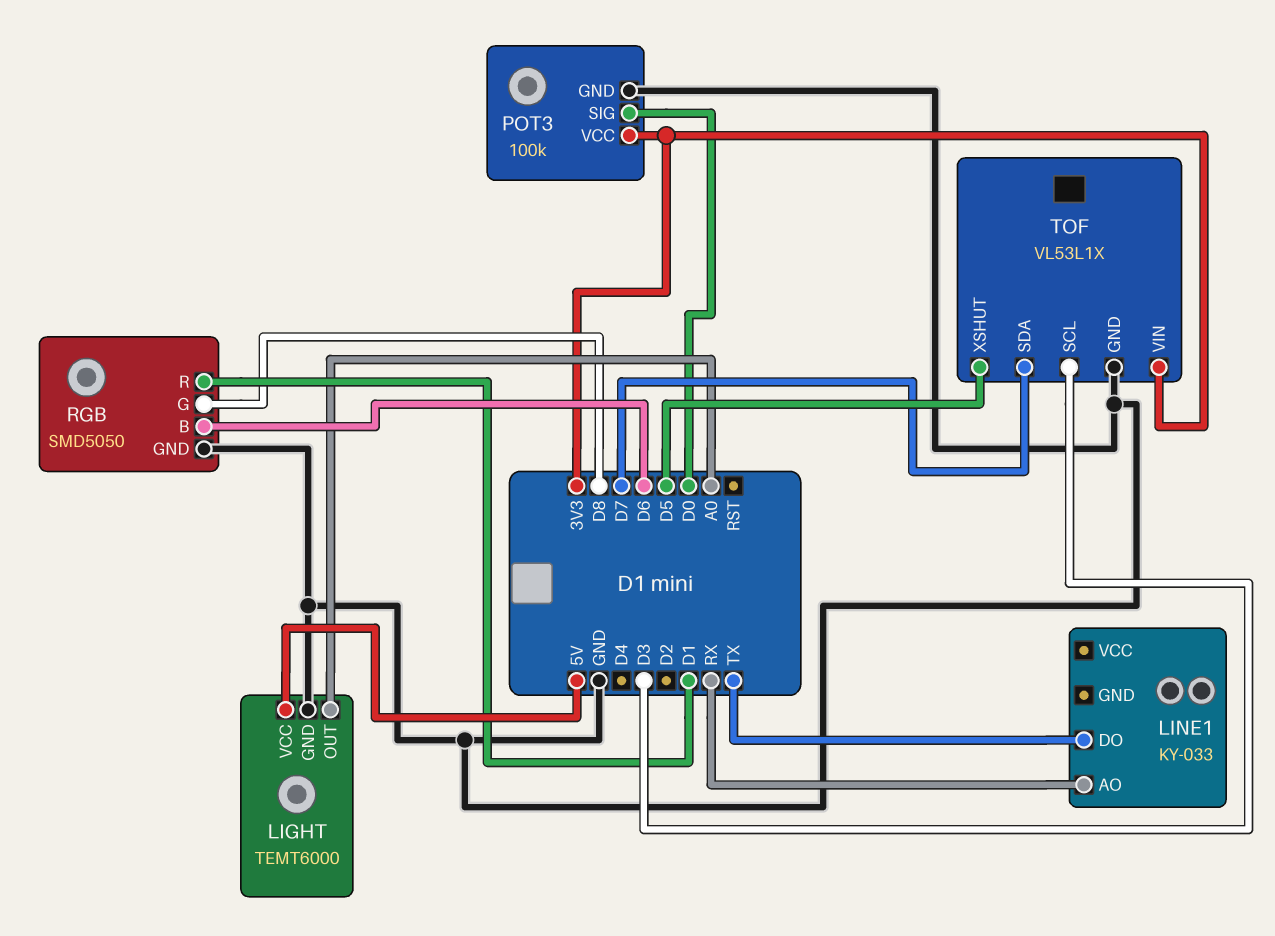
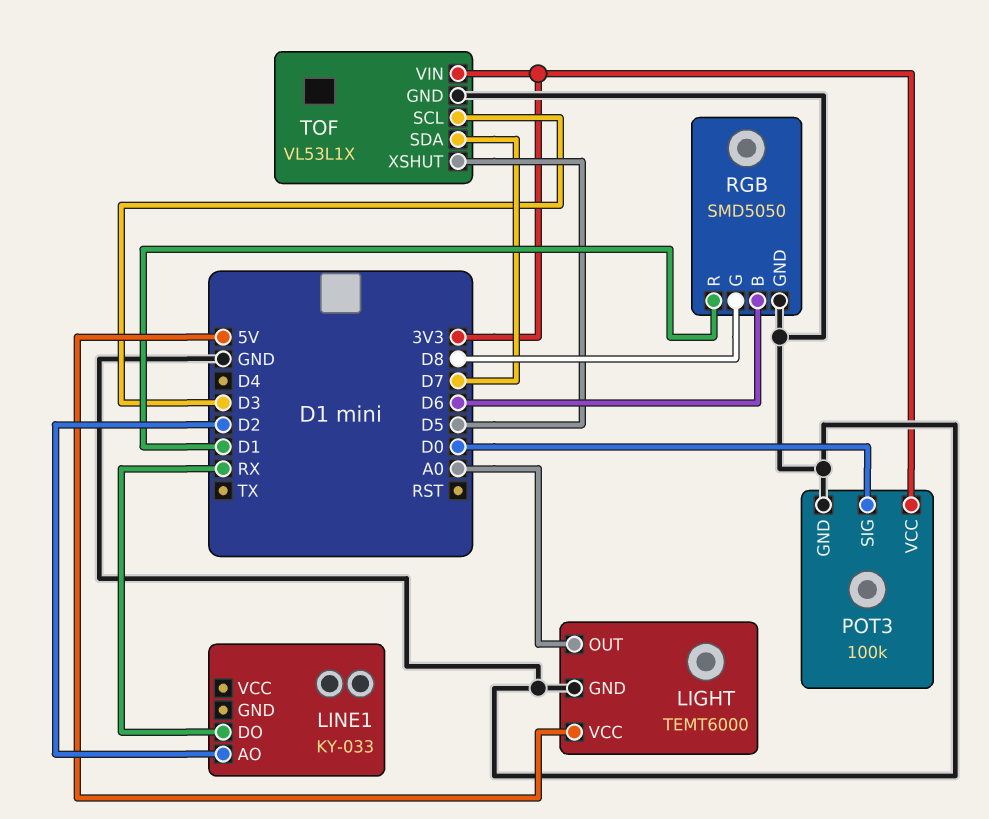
LINE1 pin AO: RX -> D2
LINE1 pin DO: TX -> RX

